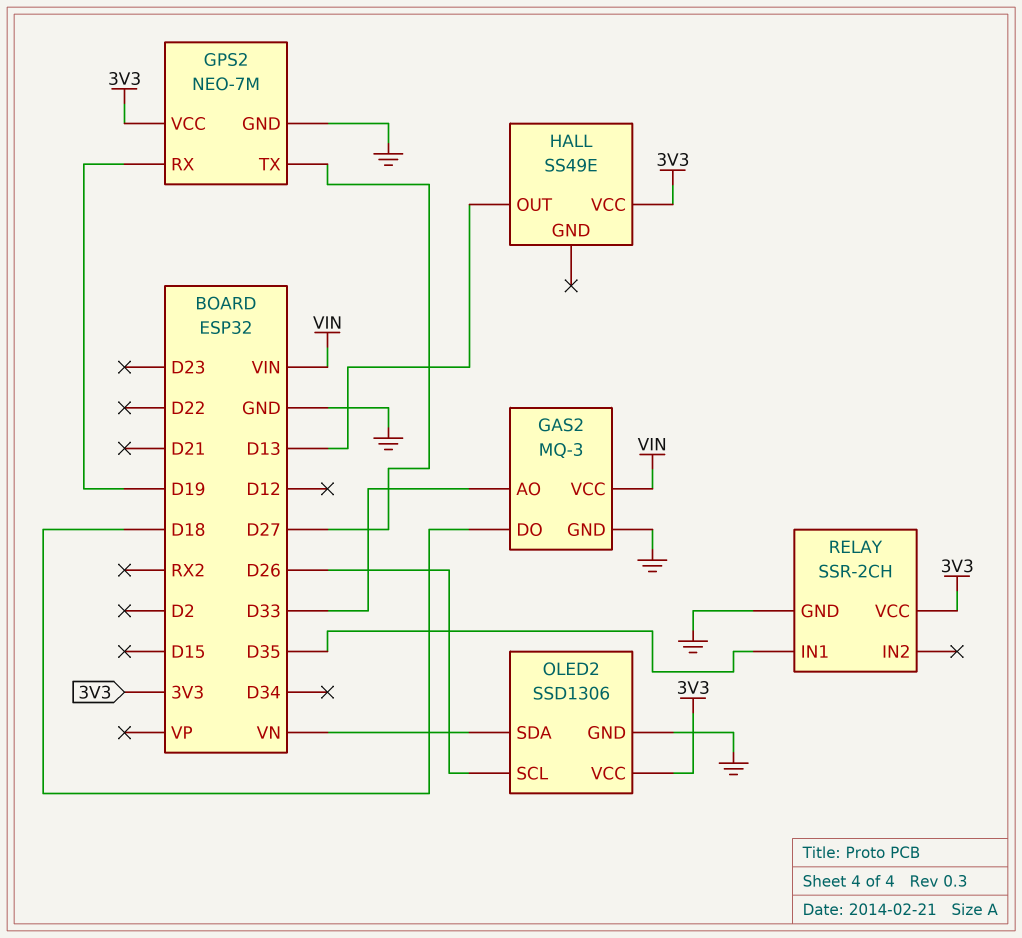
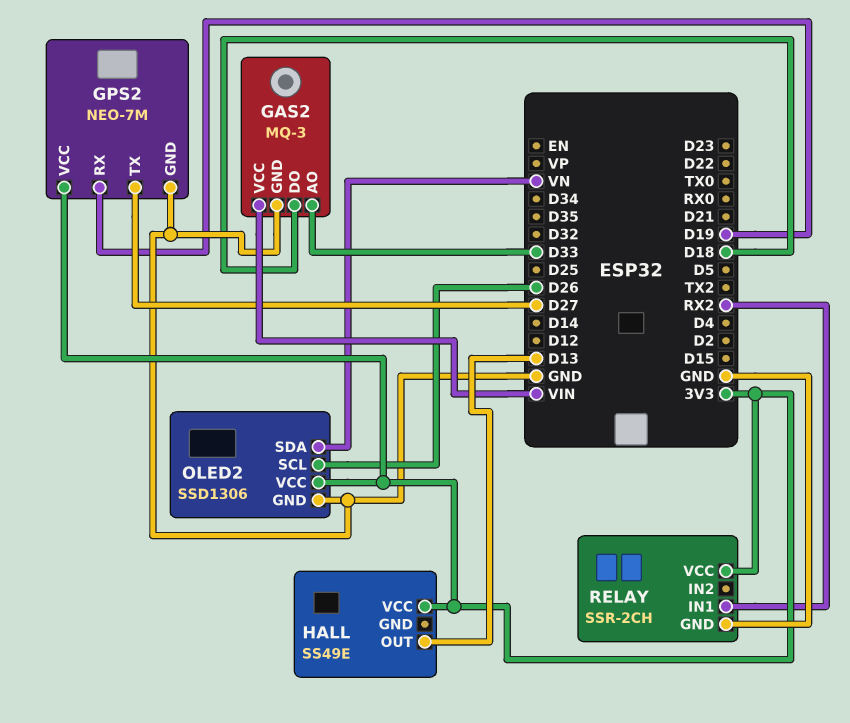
RELAY pin IN1: D35 -> RX2

